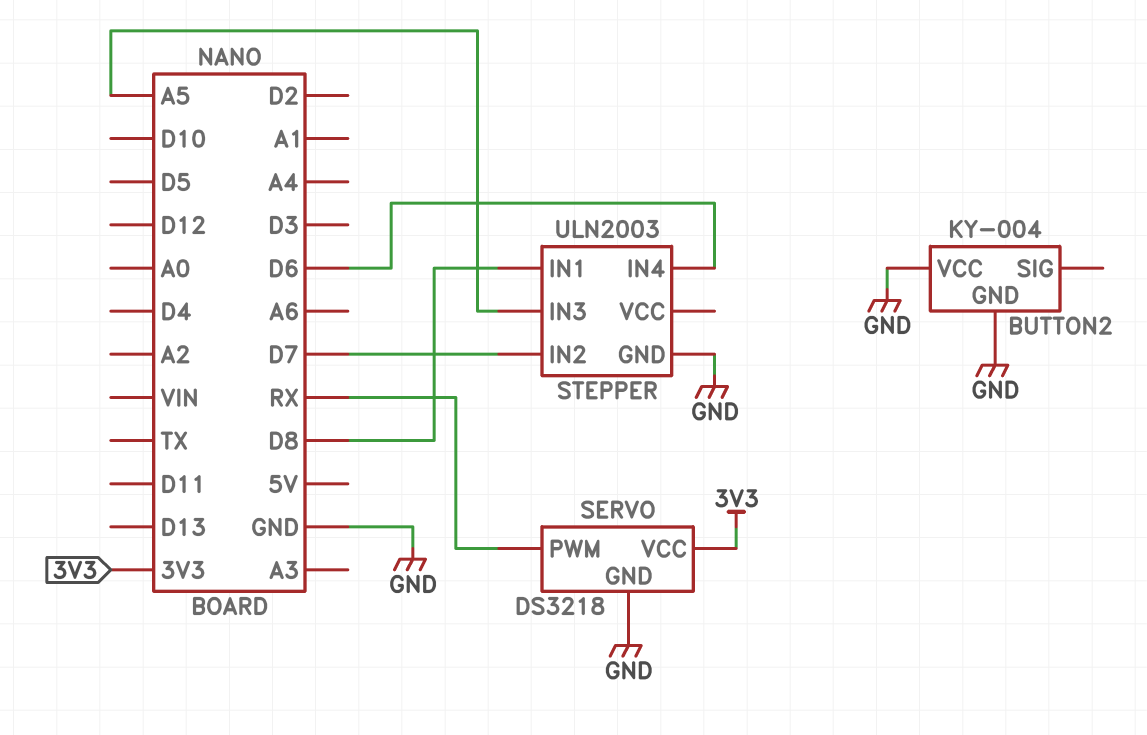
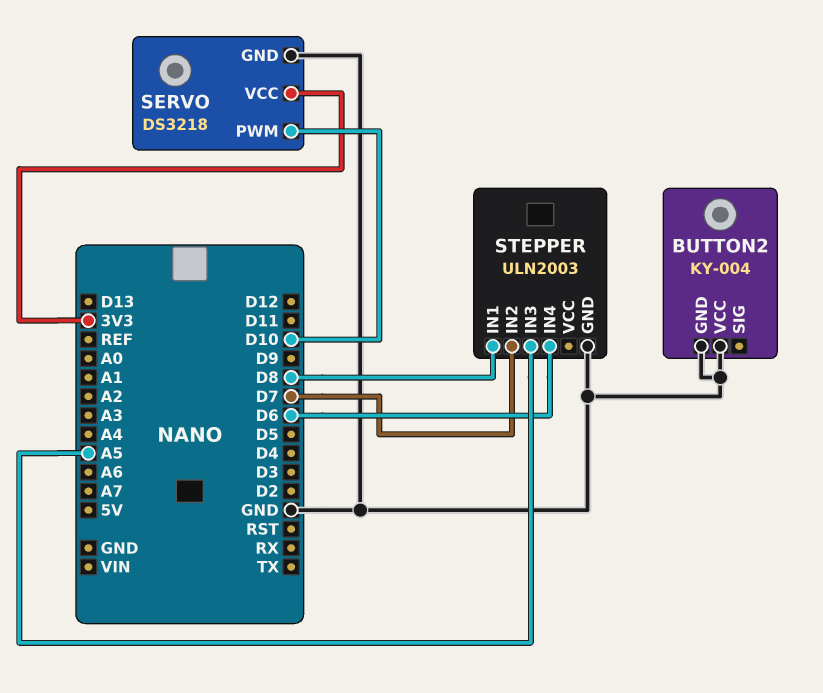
SERVO pin PWM: RX -> D10

